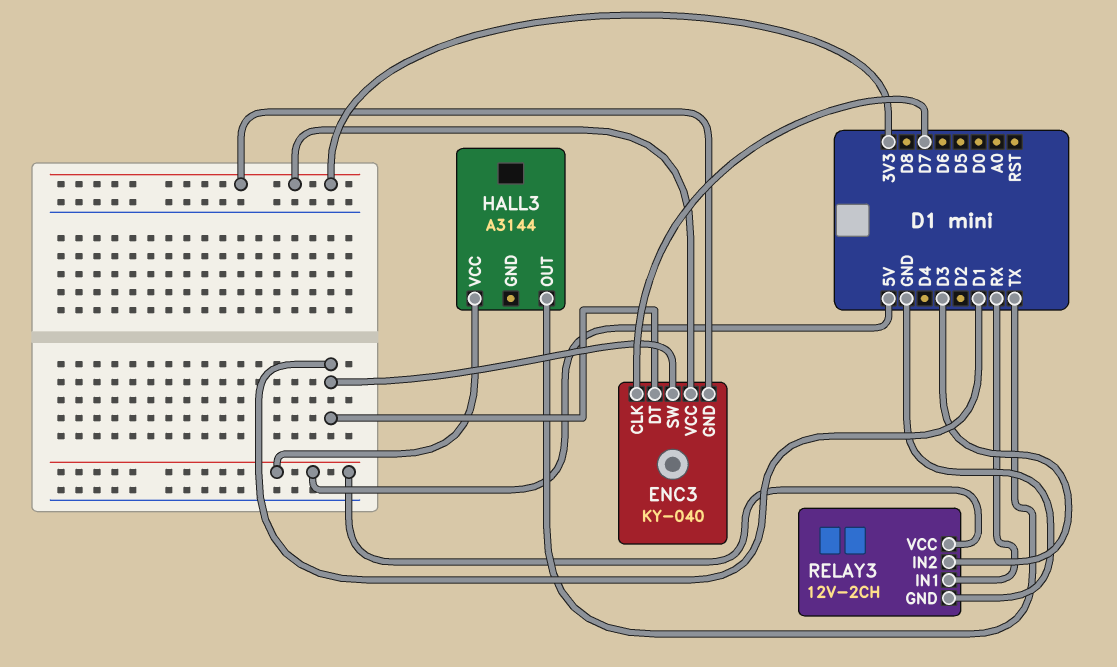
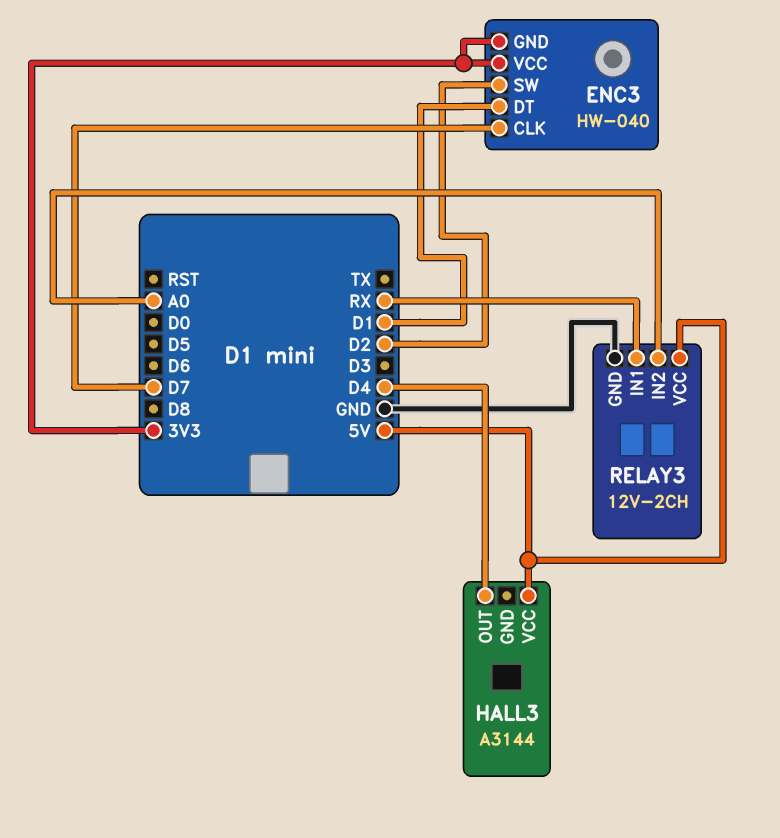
ENC3: KY-040 -> HW-040
ENC3 pin SW: D1 -> D2
HALL3 pin OUT: TX -> D4
RELAY3 pin IN2: D3 -> A0

